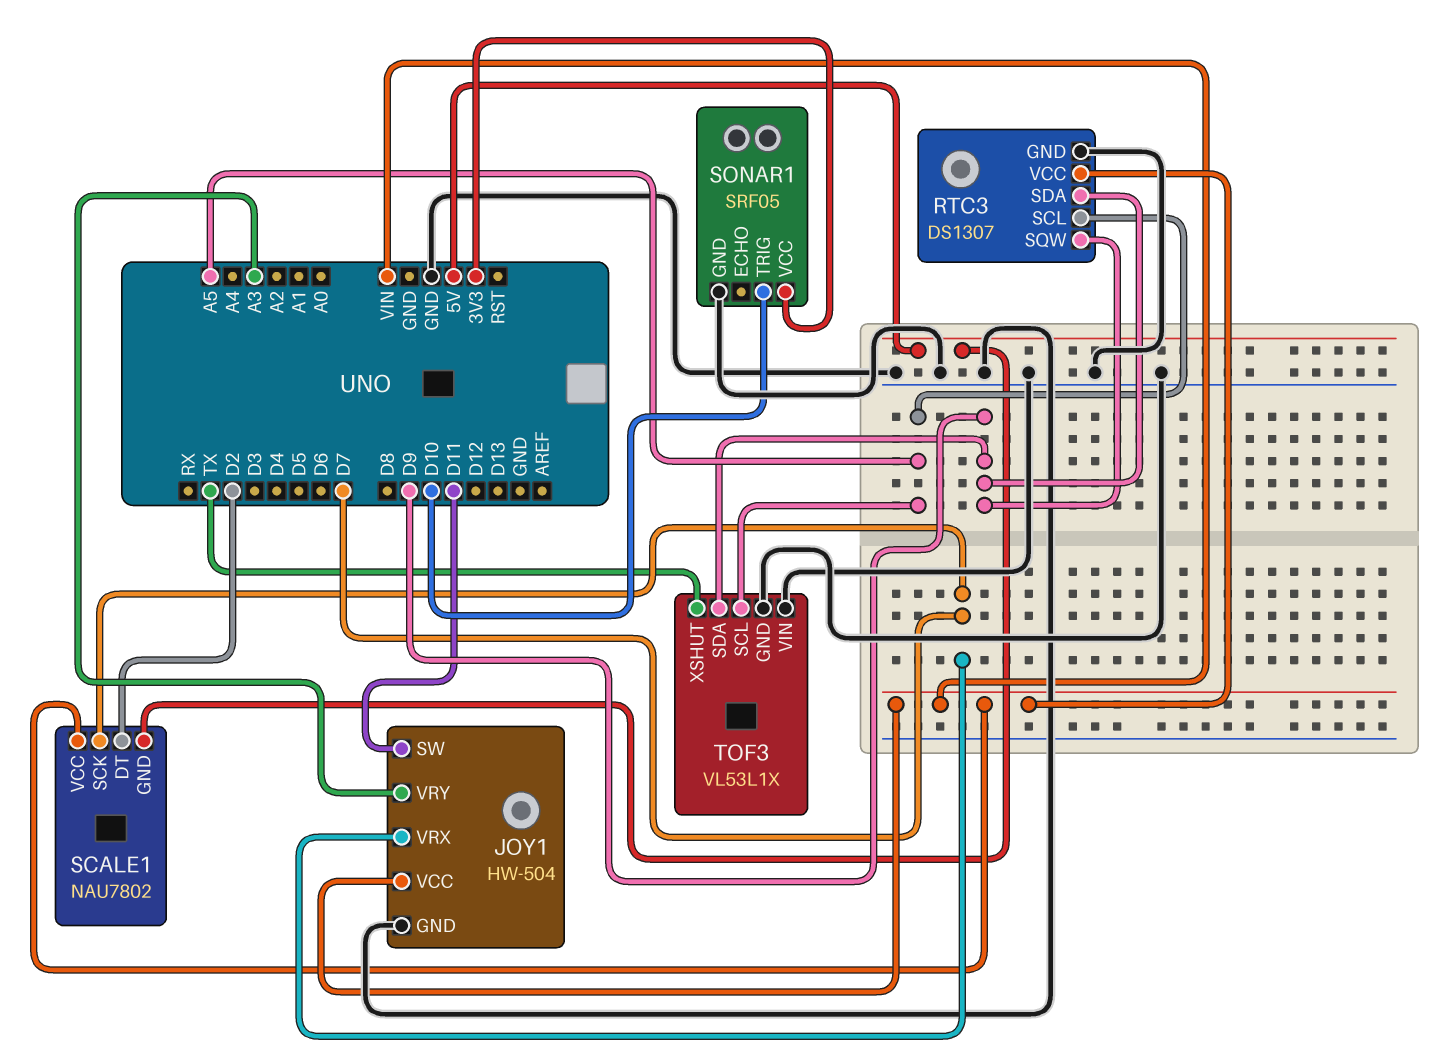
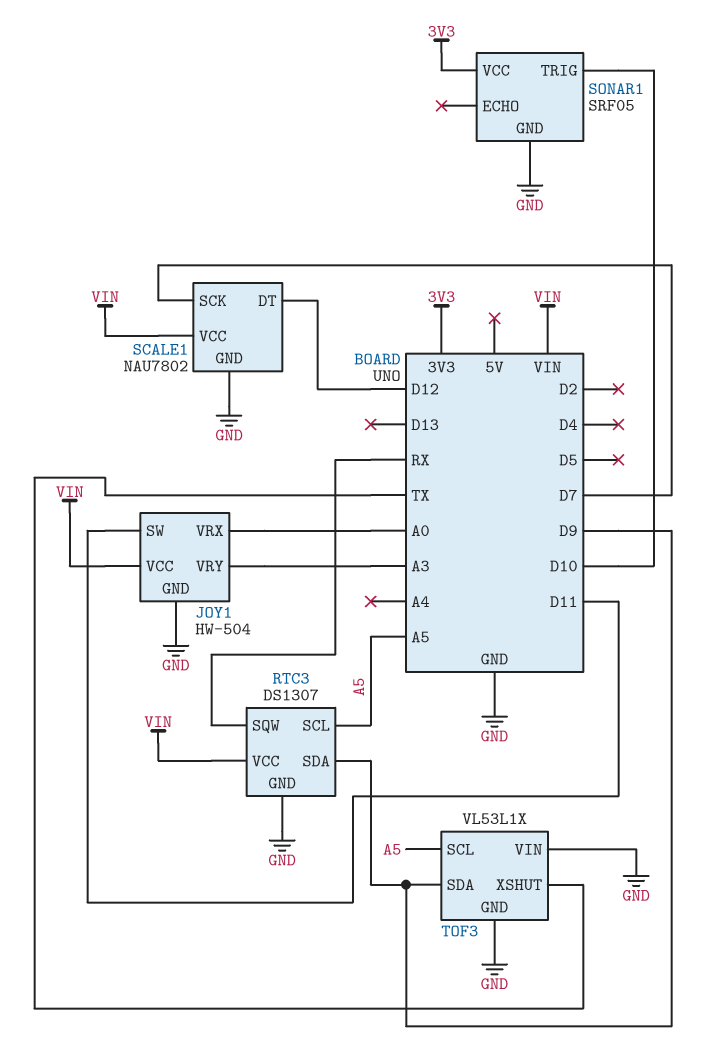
JOY1 pin VRX: D7 -> A0
RTC3 pin SQW: D9 -> RX
SCALE1 pin DT: D2 -> D12
SCALE1 pin GND: 5V -> GND

